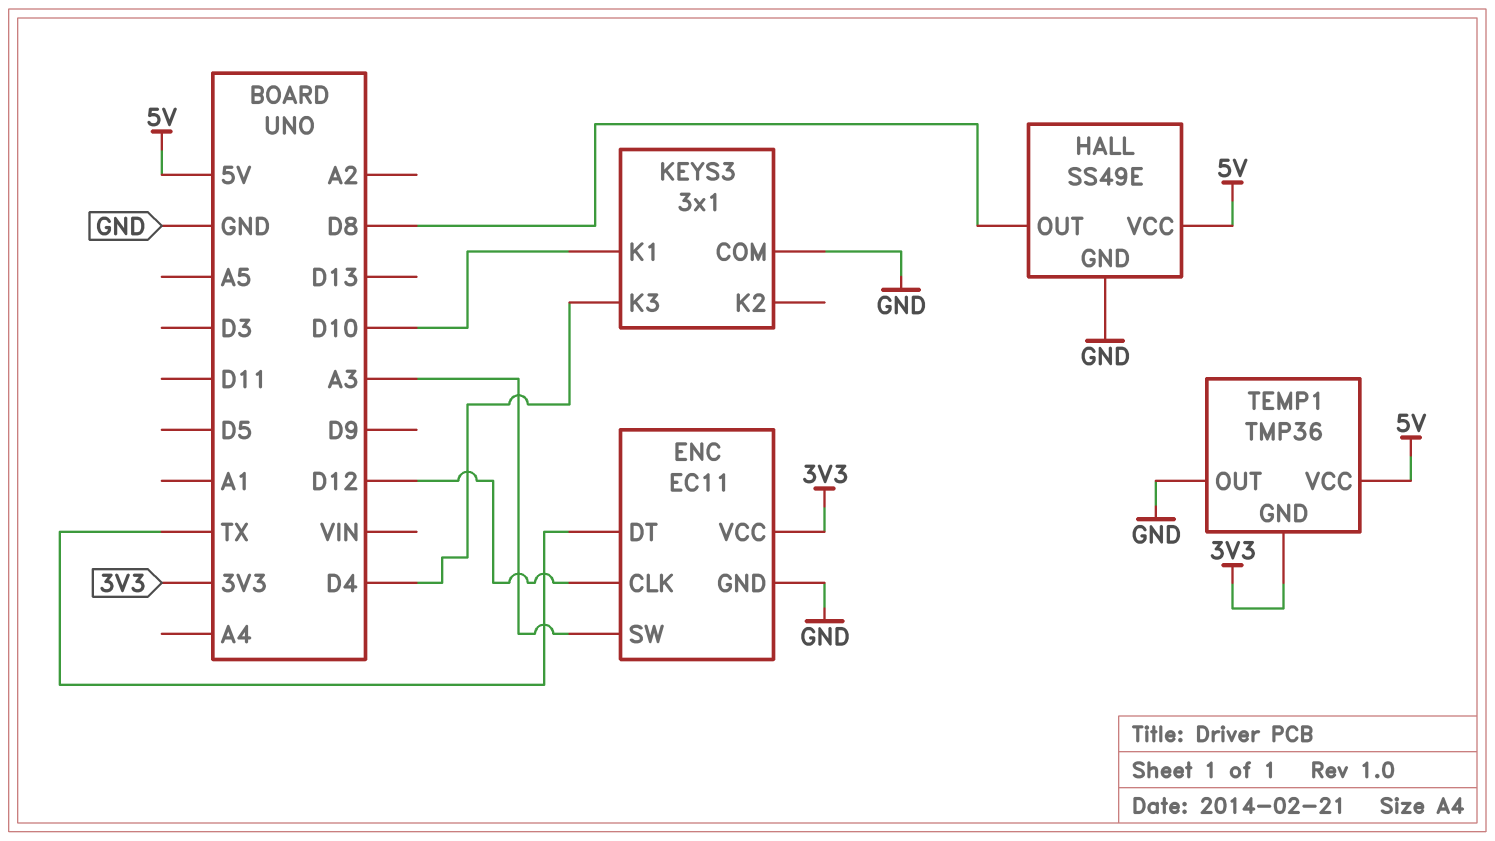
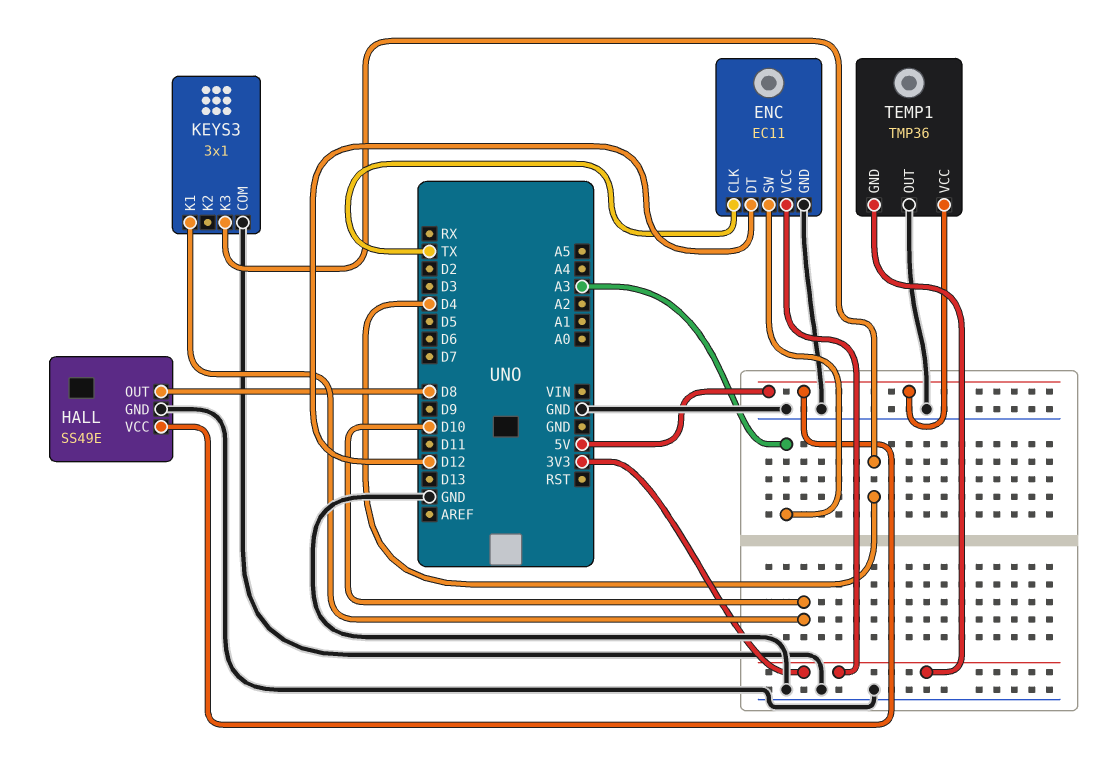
ENC pin CLK: D12 -> TX
ENC pin DT: TX -> D12

